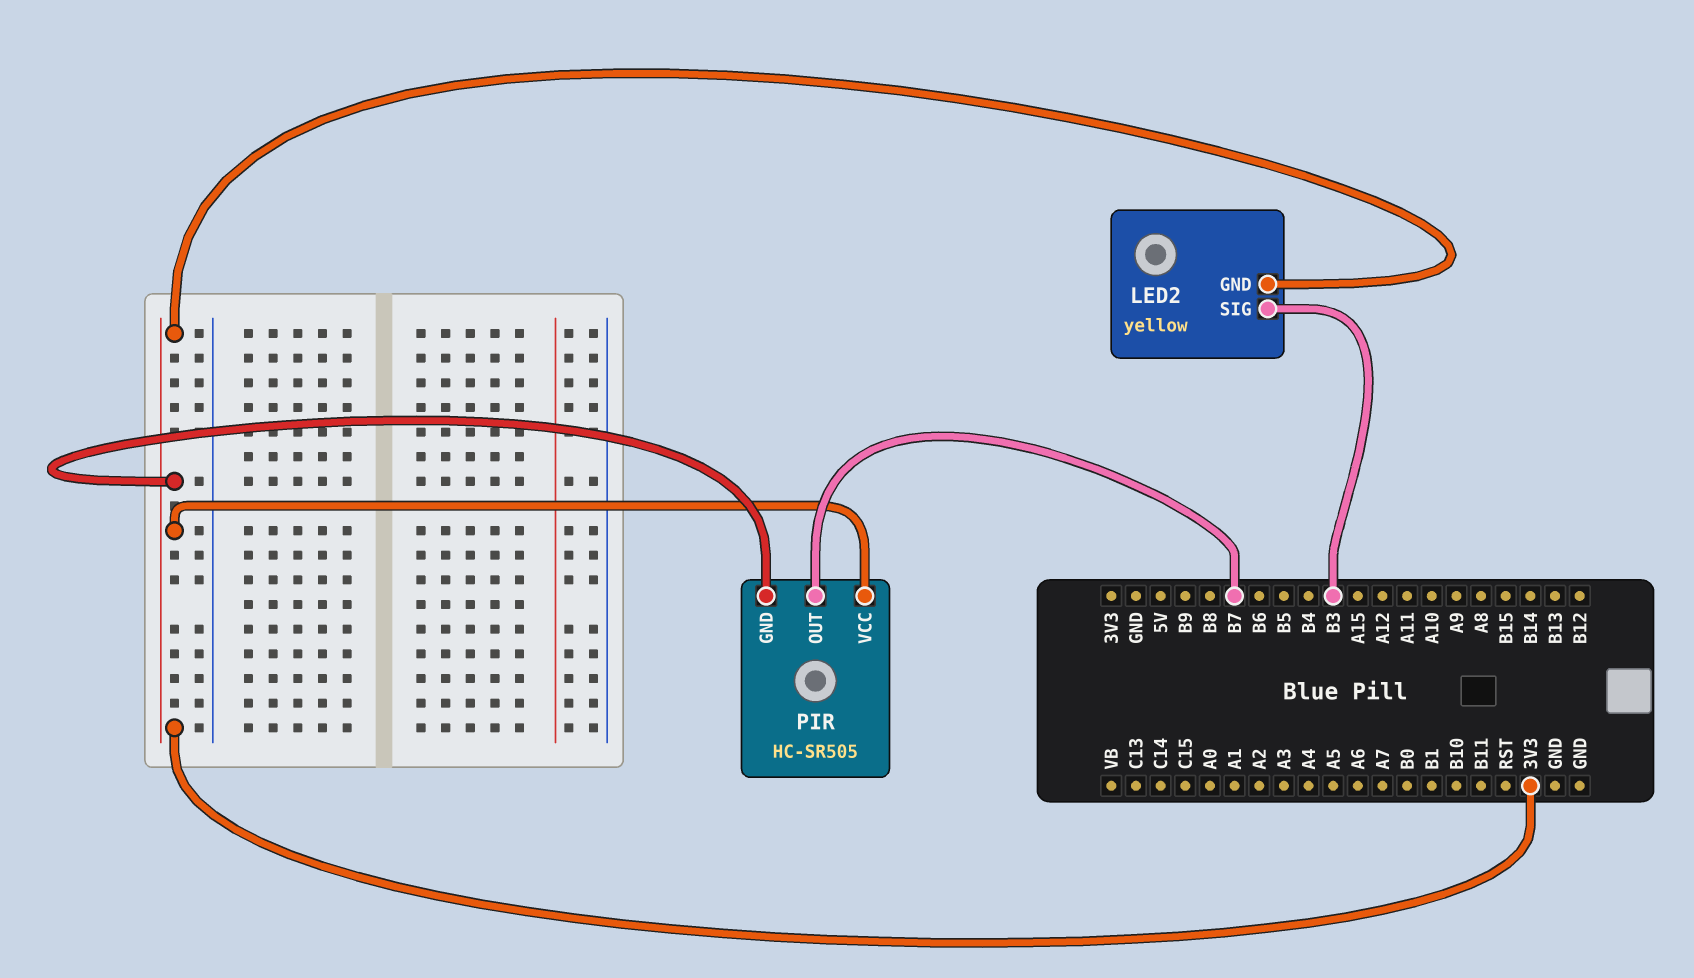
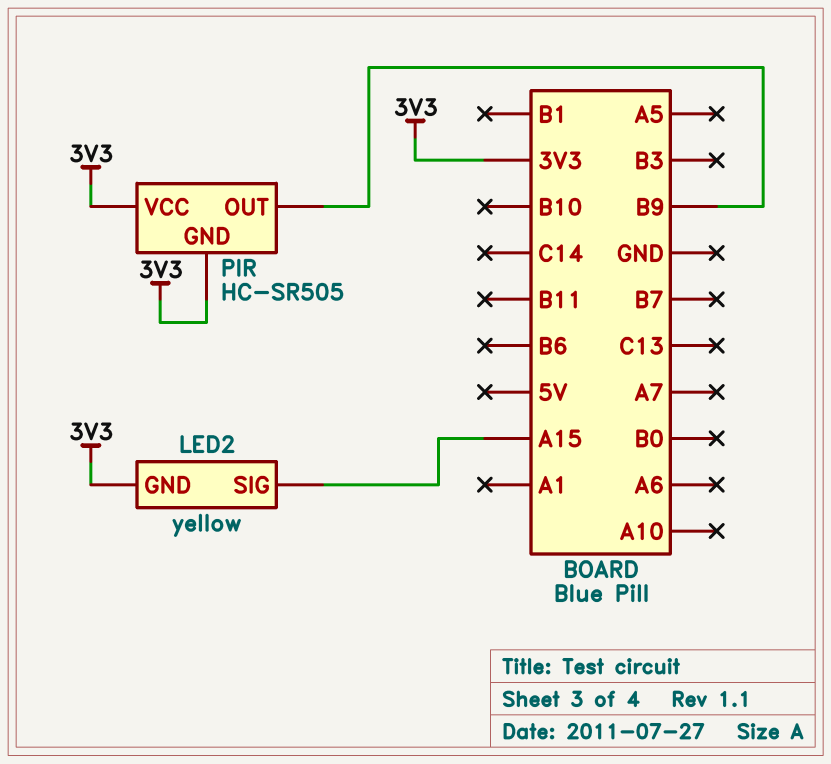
LED2 pin SIG: B3 -> A15
PIR pin OUT: B7 -> B9

